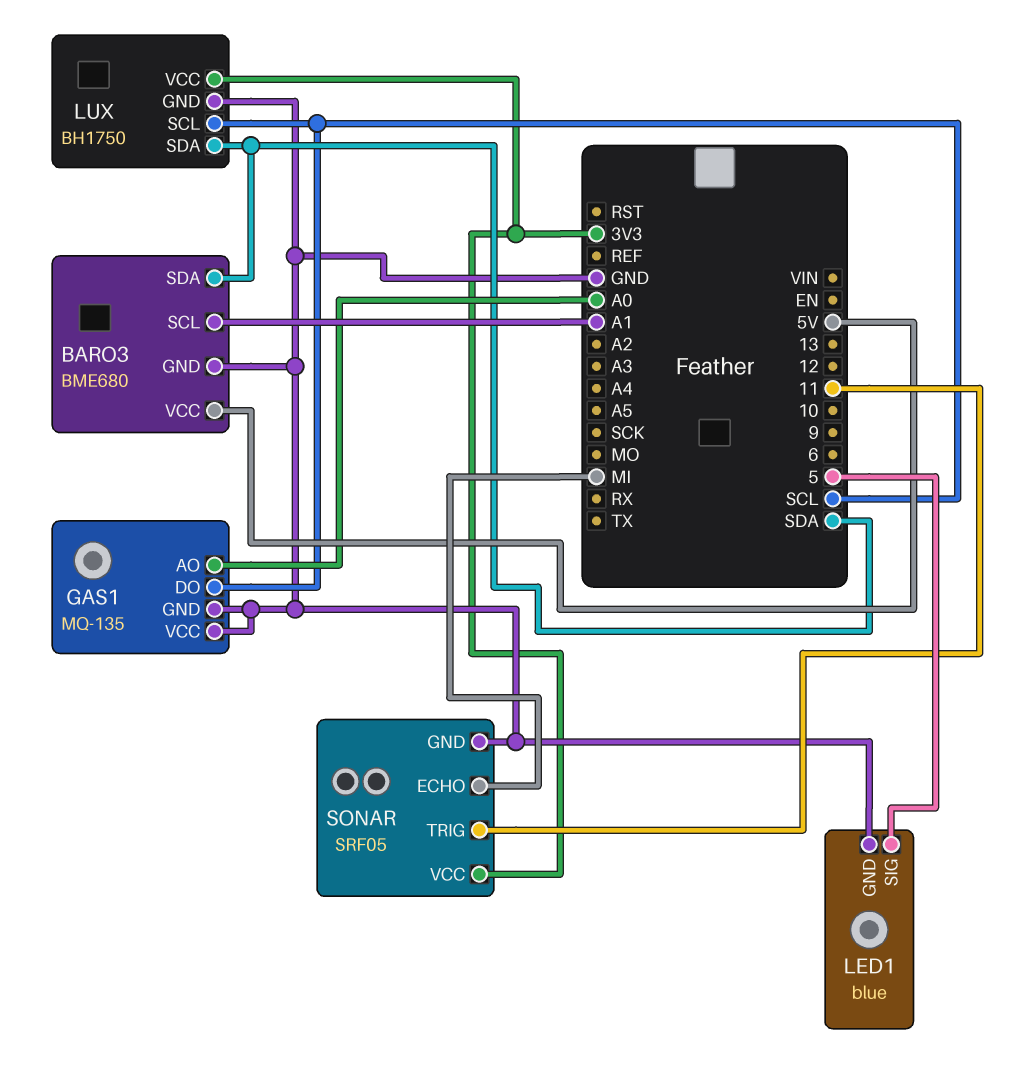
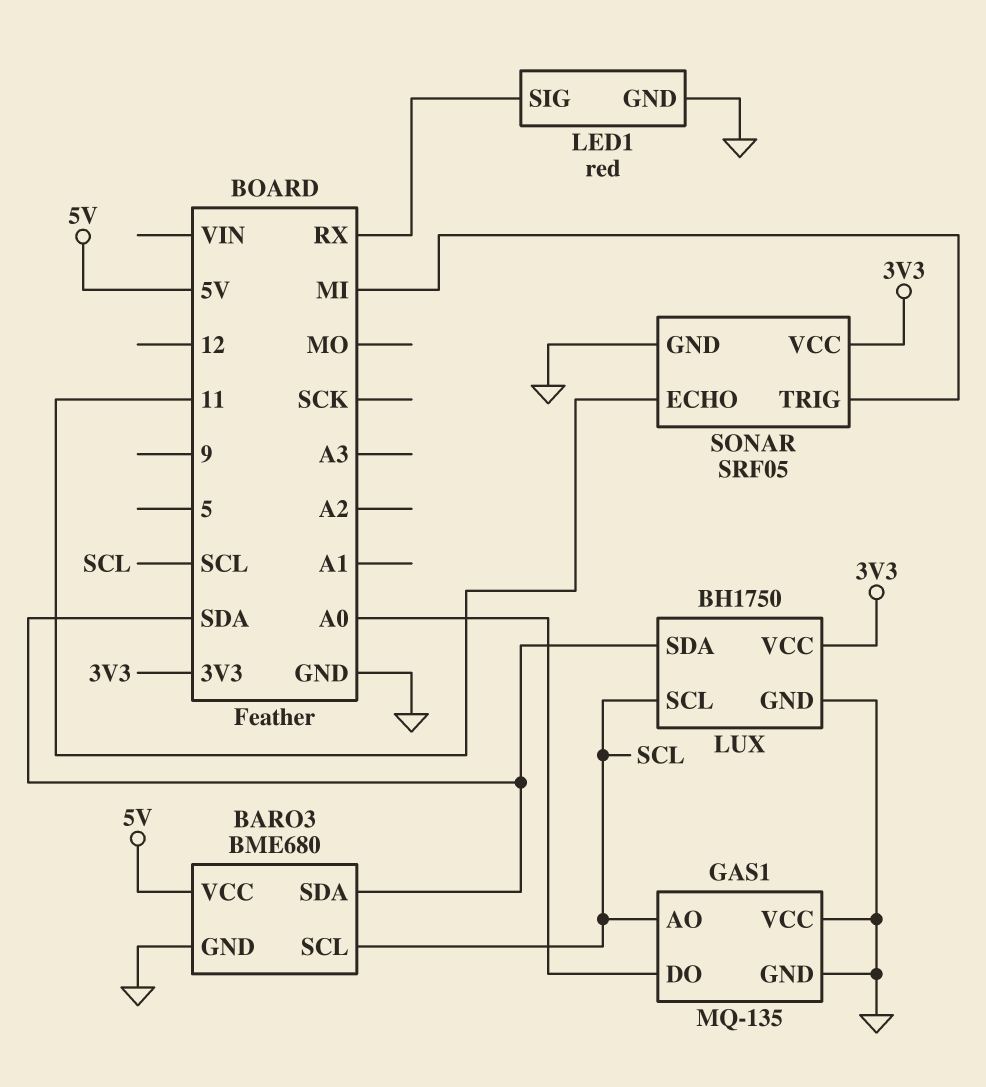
BARO3 pin SCL: A1 -> SCL
GAS1 pin AO: A0 -> SCL
GAS1 pin DO: SCL -> A0
LED1: blue -> red
LED1 pin SIG: 5 -> RX
SONAR pin ECHO: MI -> 11
SONAR pin TRIG: 11 -> MI

